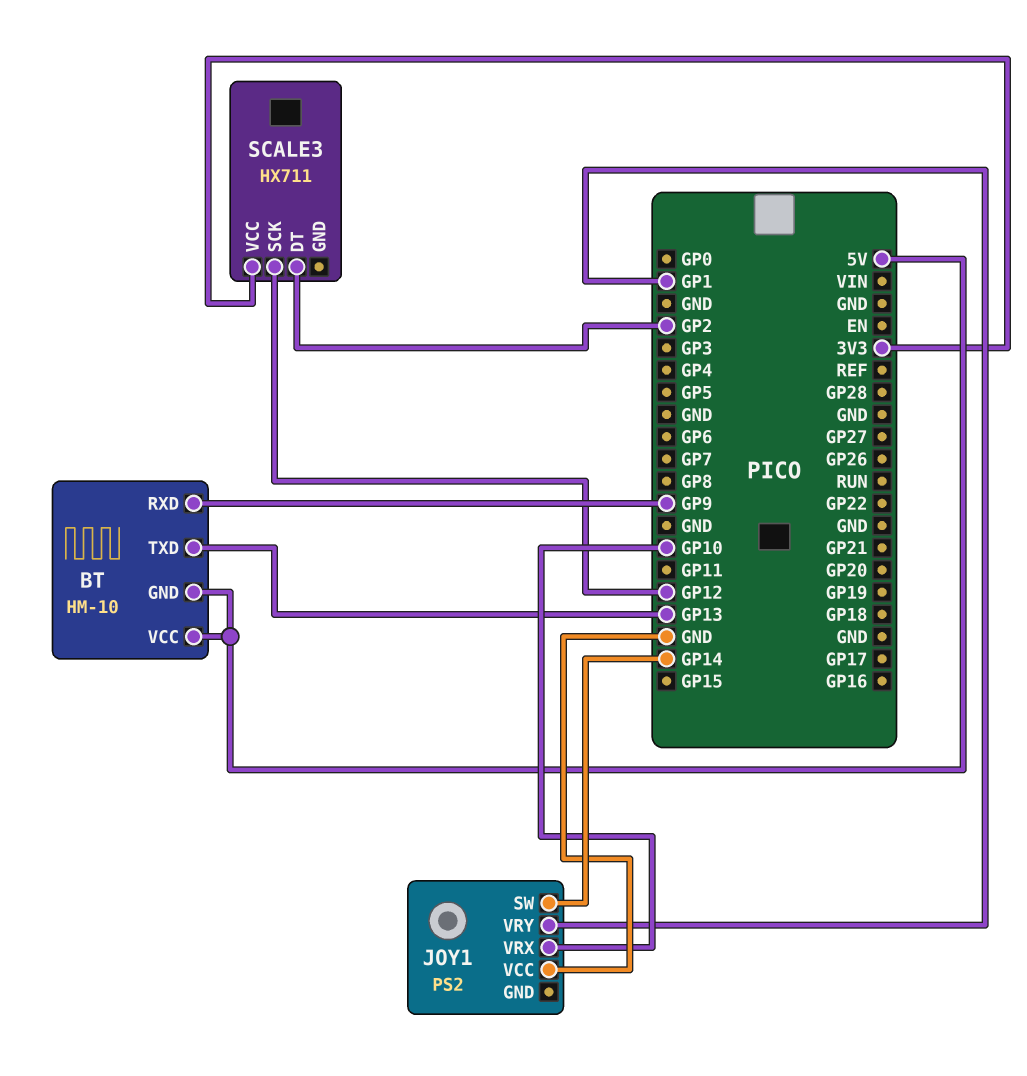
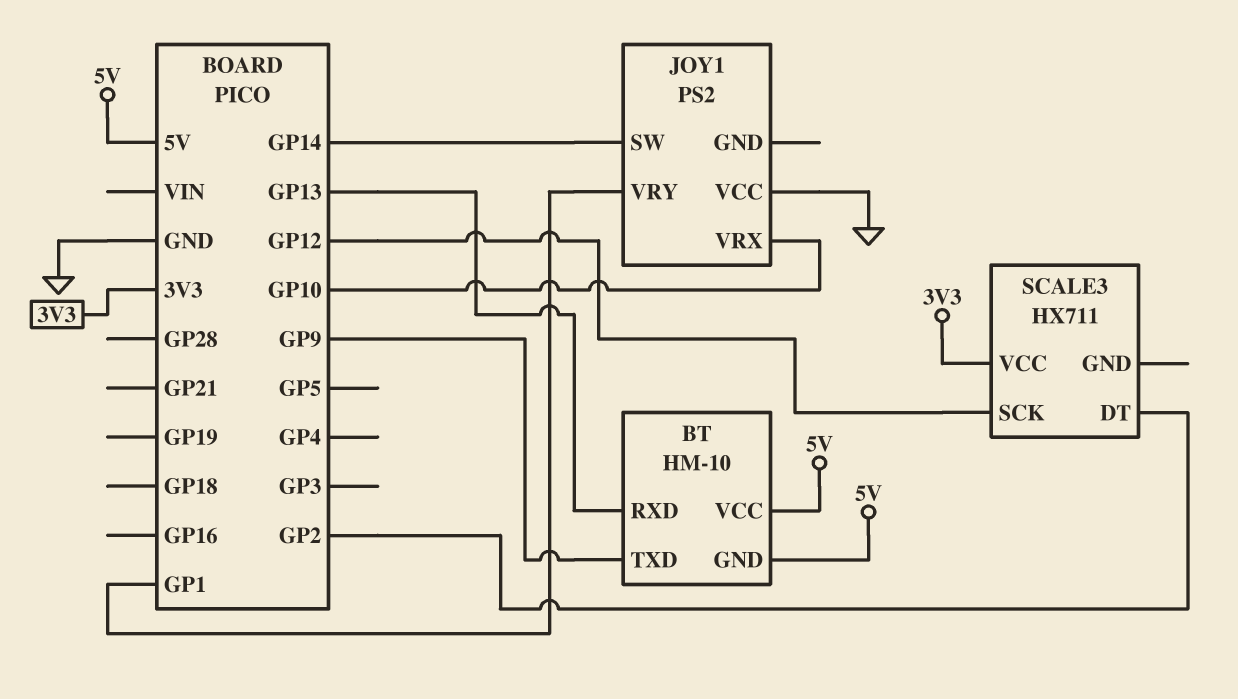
BT pin RXD: GP9 -> GP13
BT pin TXD: GP13 -> GP9

